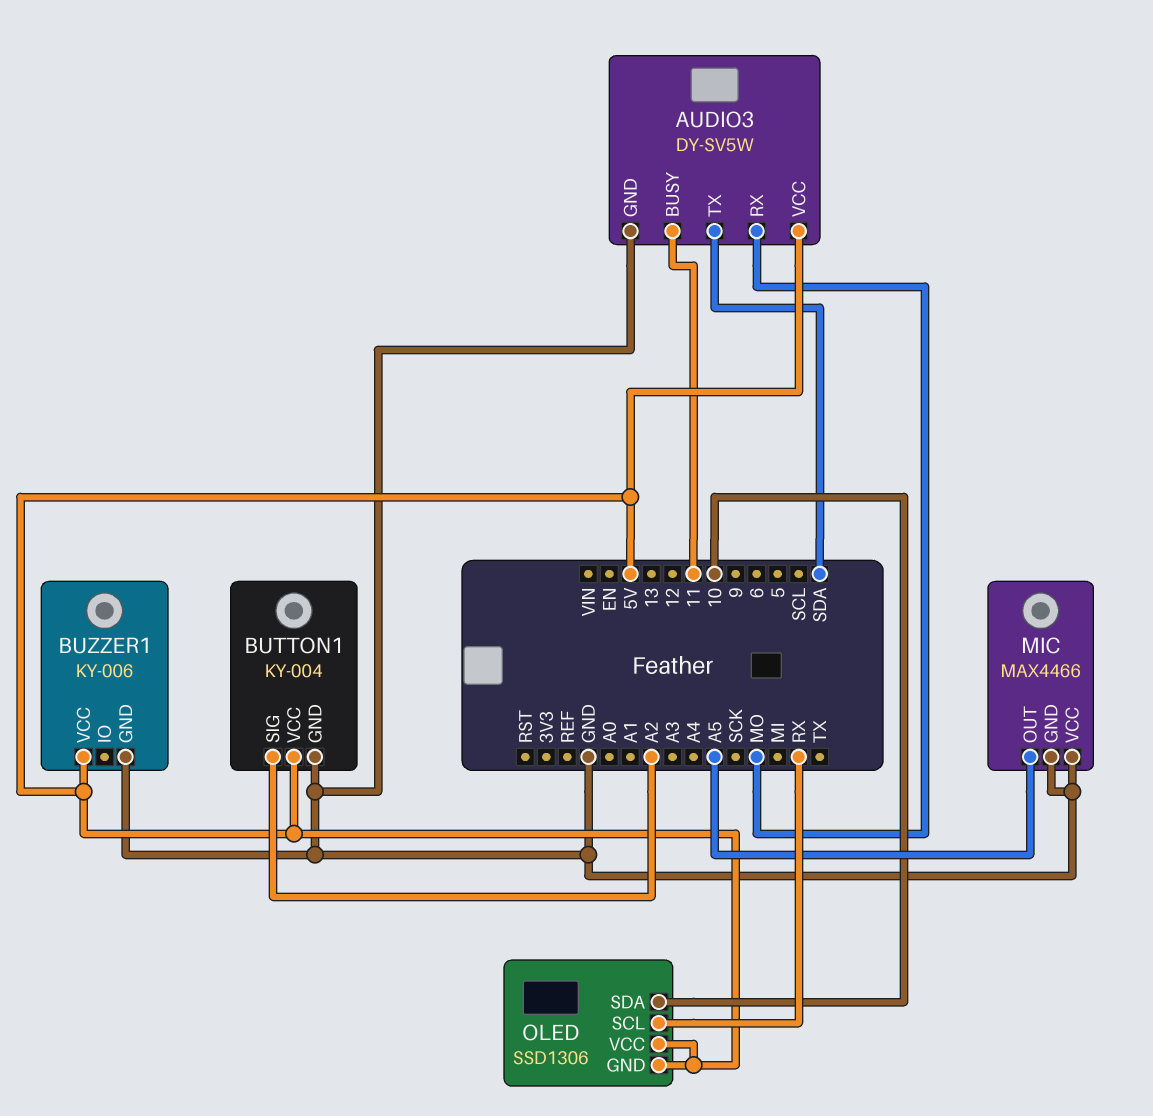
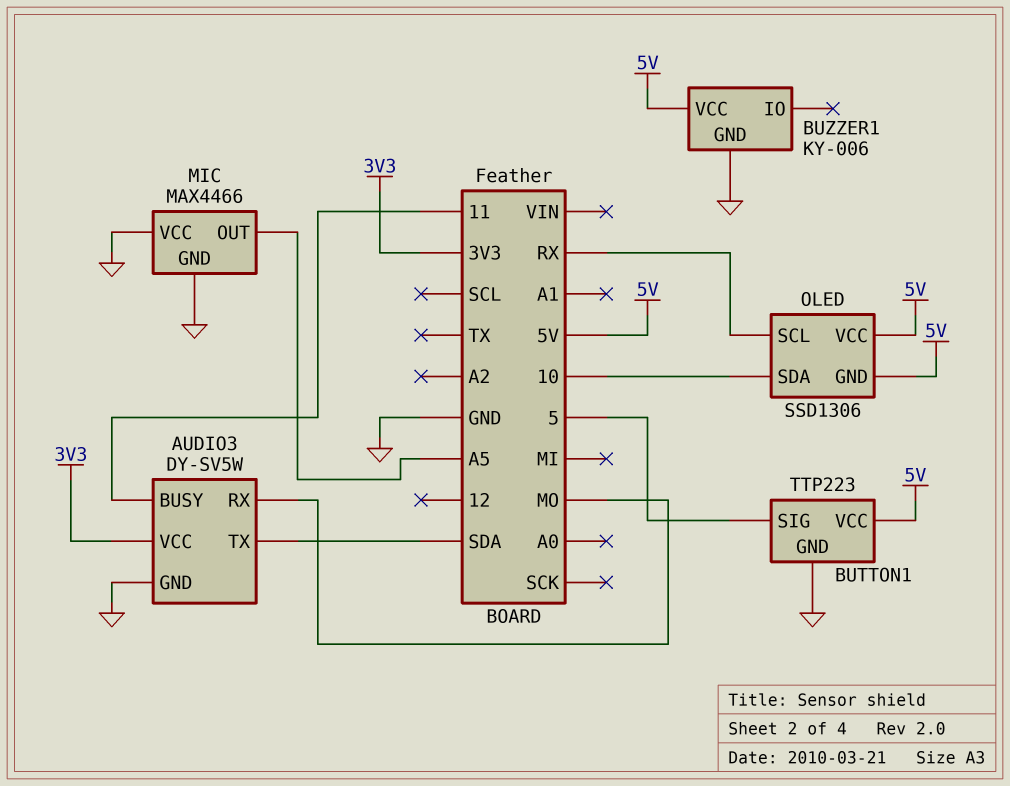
AUDIO3 pin VCC: 5V -> 3V3
BUTTON1: KY-004 -> TTP223
BUTTON1 pin SIG: A2 -> 5

